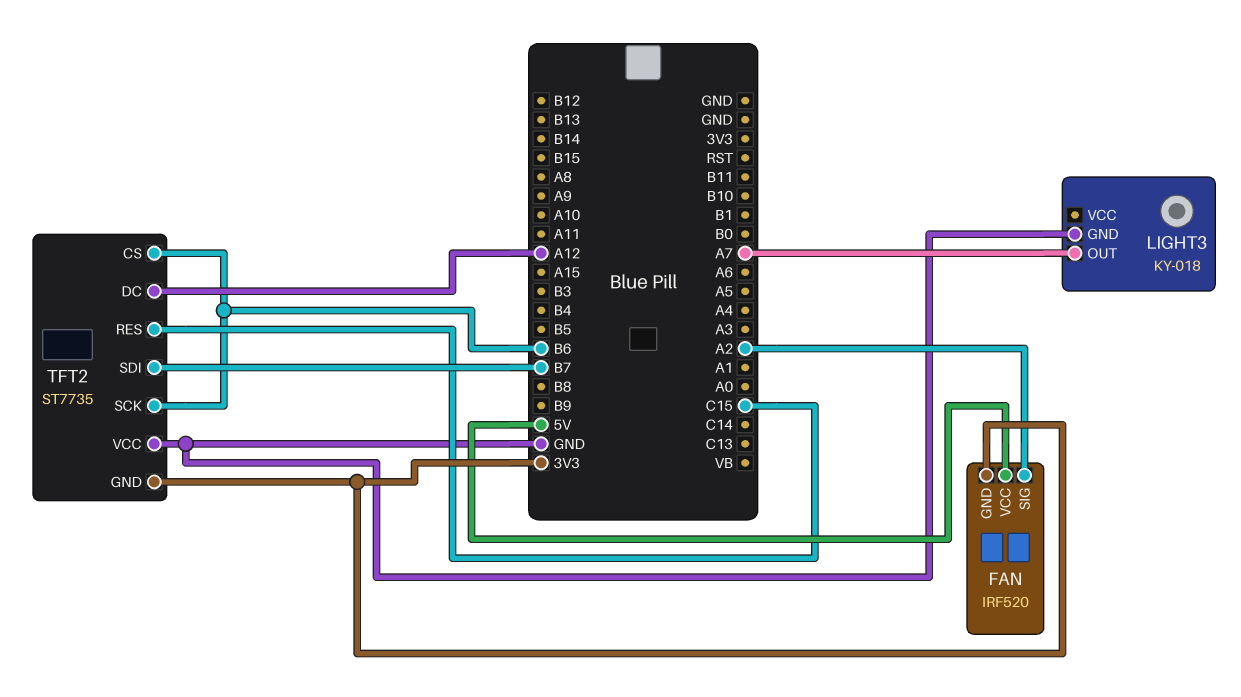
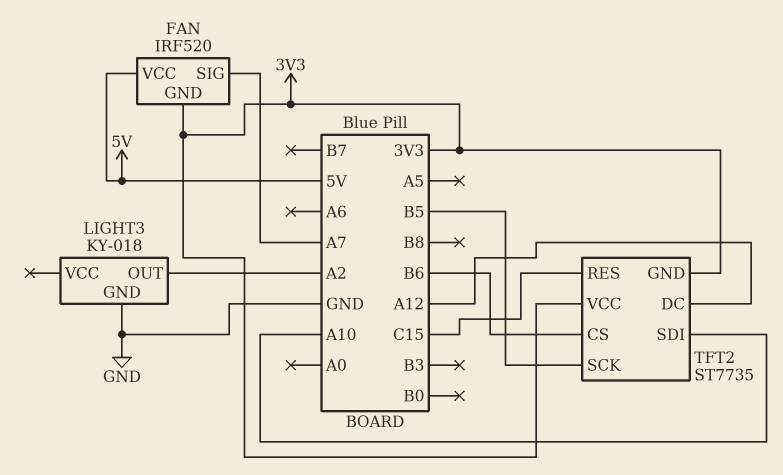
FAN pin SIG: A2 -> A7
LIGHT3 pin OUT: A7 -> A2
TFT2 pin SCK: B6 -> B5
TFT2 pin SDI: B7 -> A10
TFT2 pin VCC: GND -> 3V3

